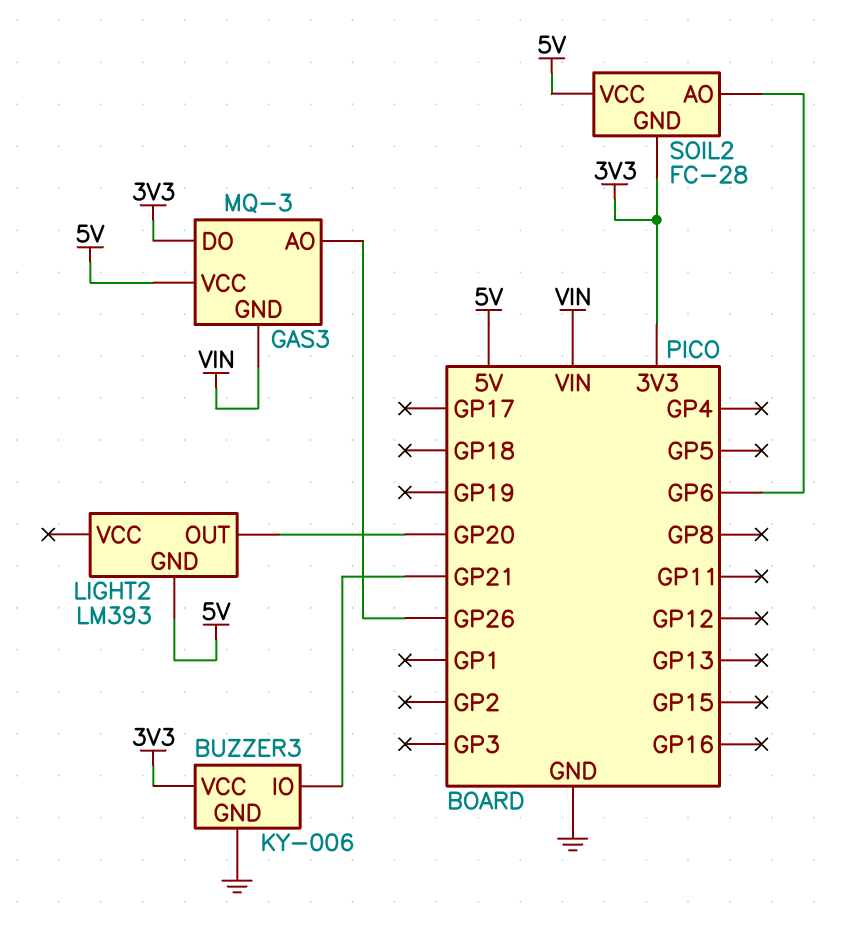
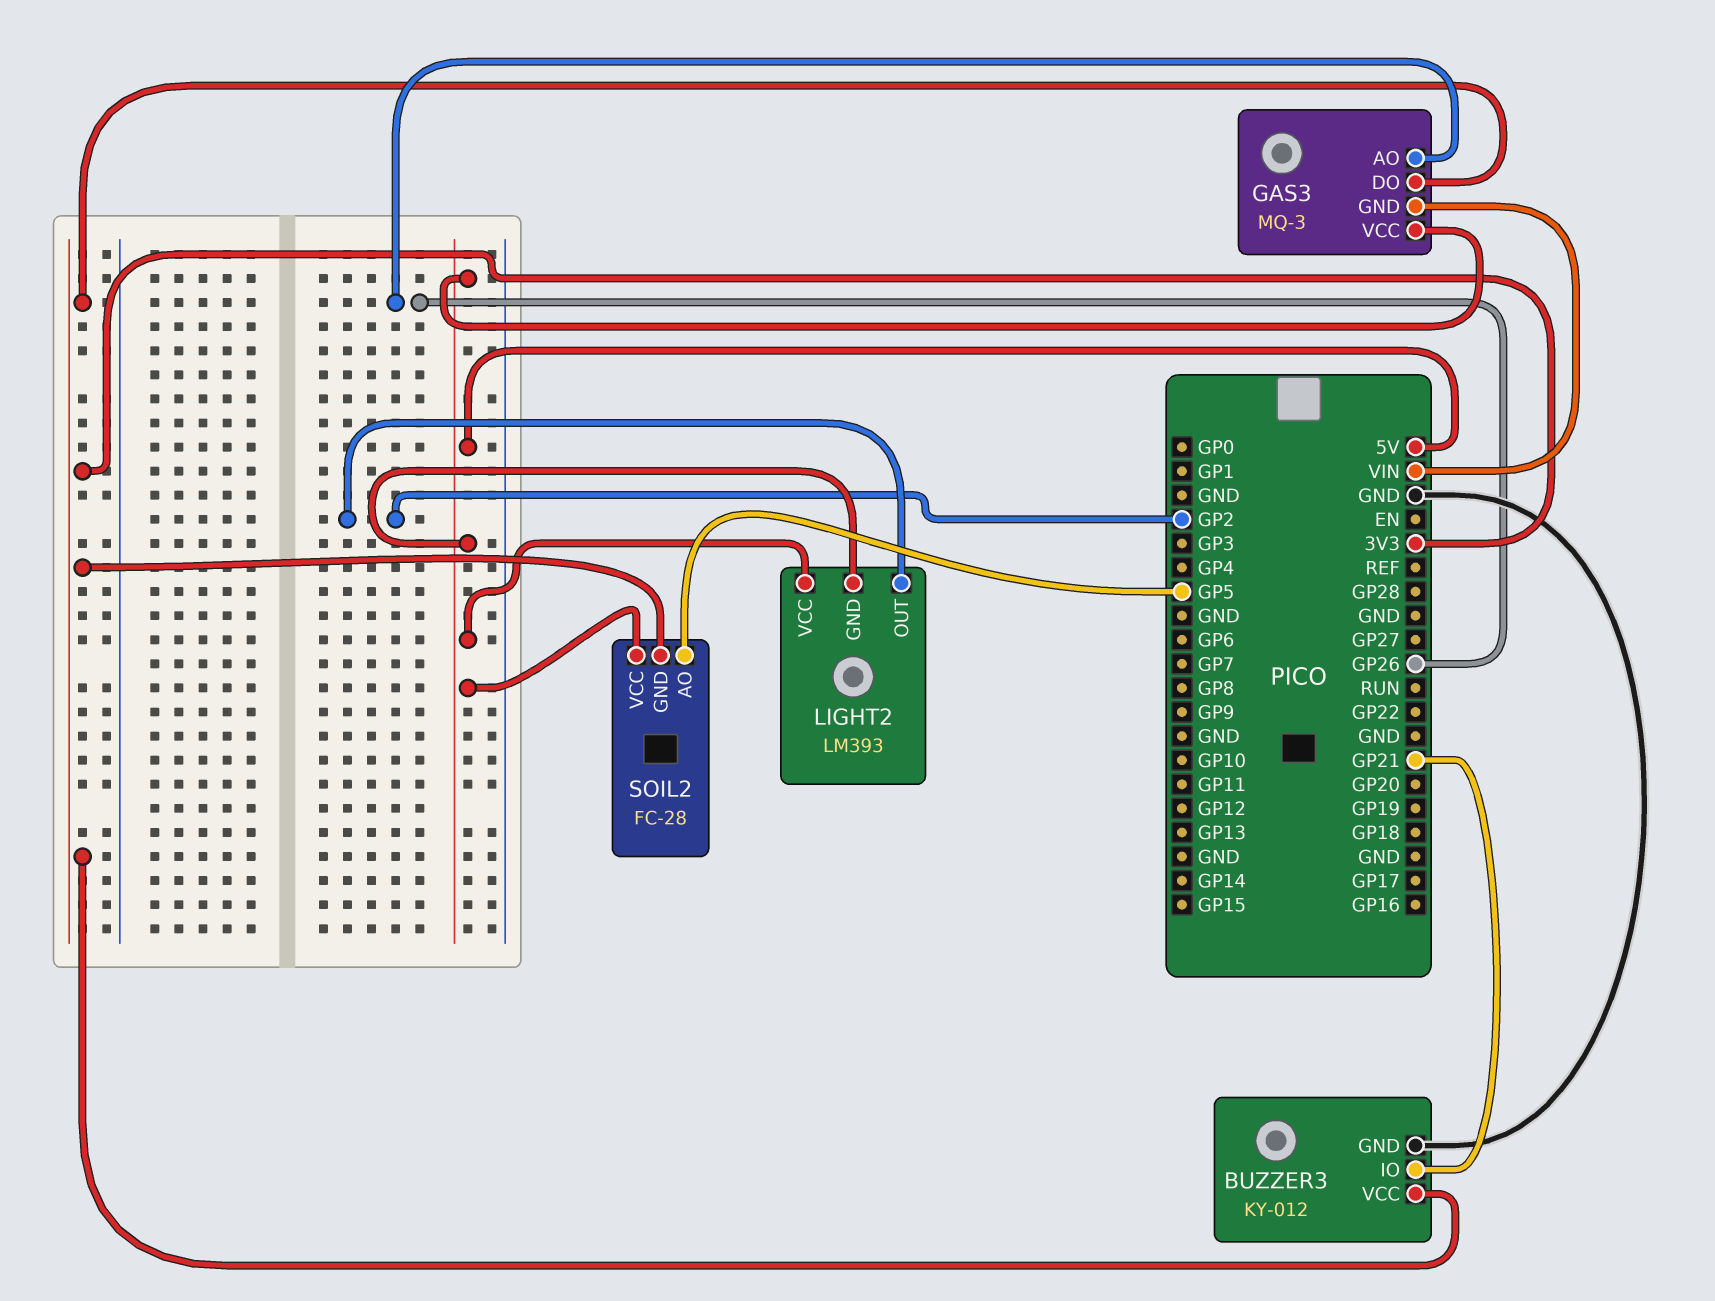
BUZZER3: KY-006 -> KY-012
LIGHT2 pin OUT: GP20 -> GP2
LIGHT2 pin VCC: none -> 5V
SOIL2 pin AO: GP6 -> GP5

